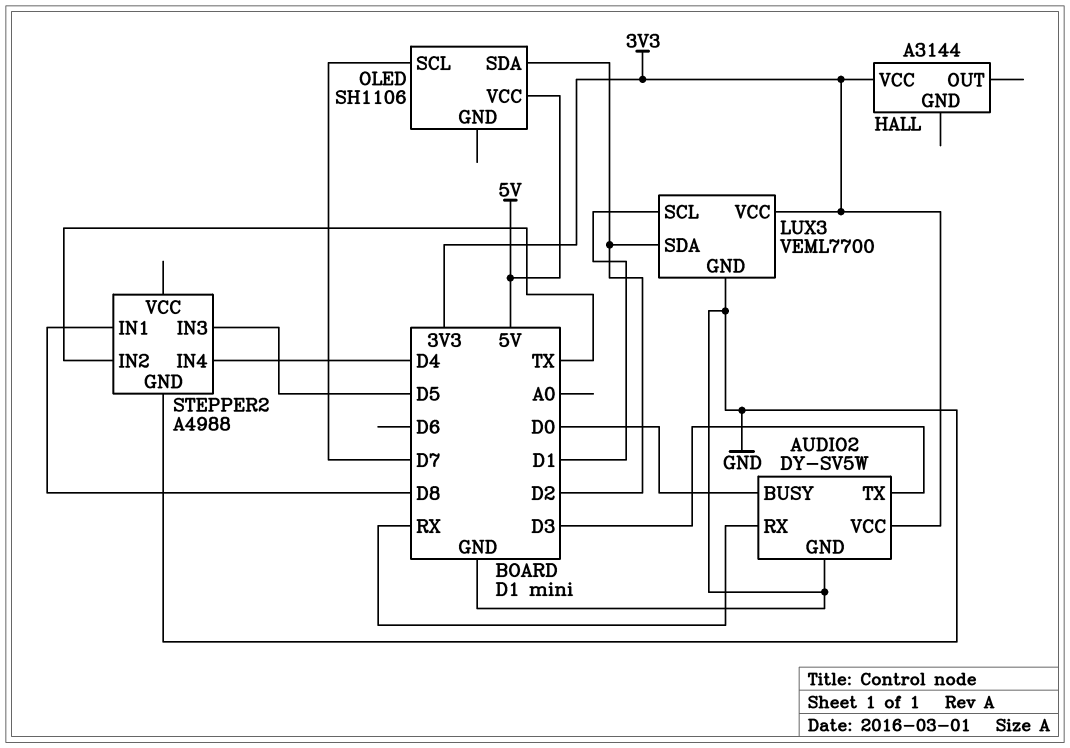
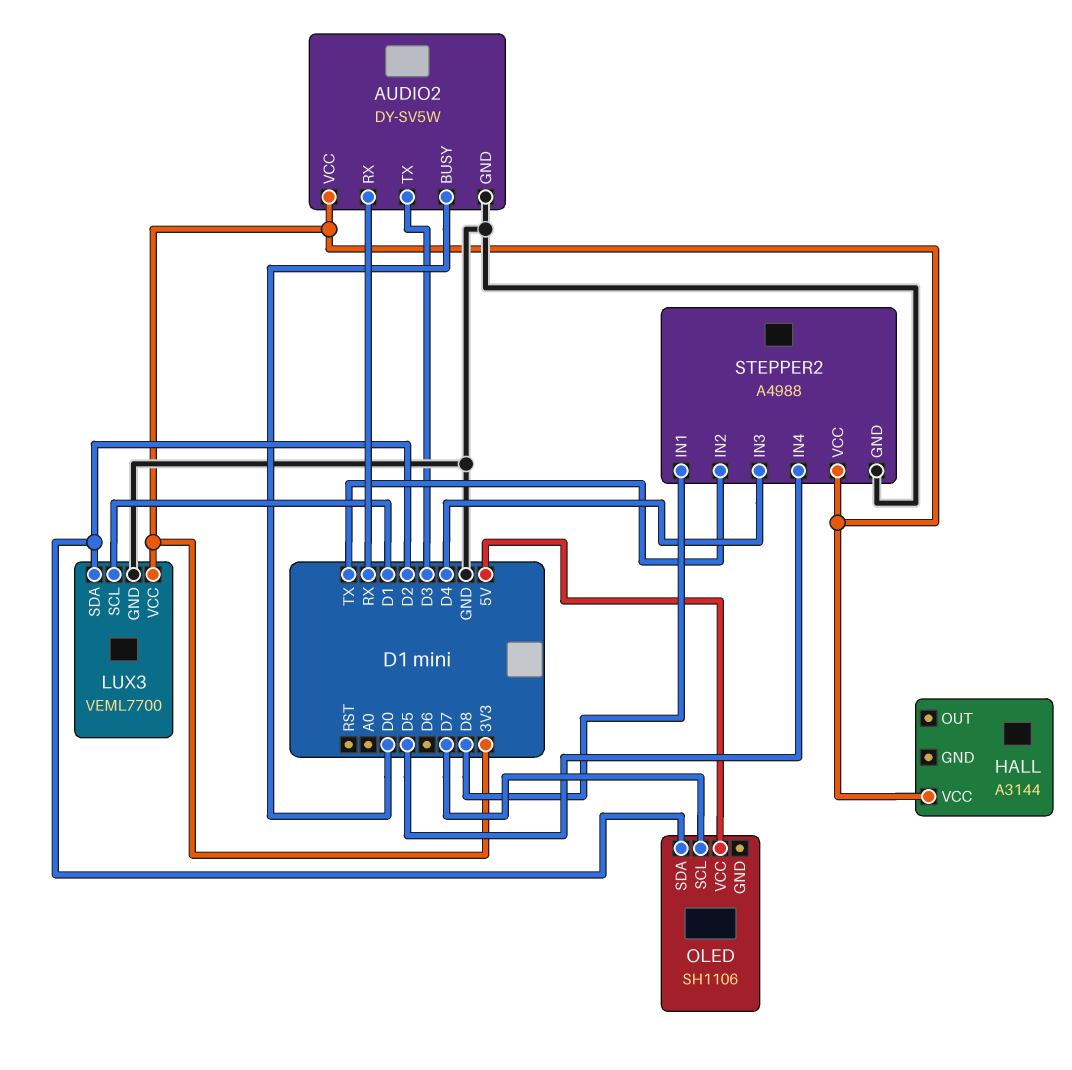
STEPPER2 pin IN3: D5 -> D4
STEPPER2 pin IN4: D4 -> D5
STEPPER2 pin VCC: none -> 3V3

